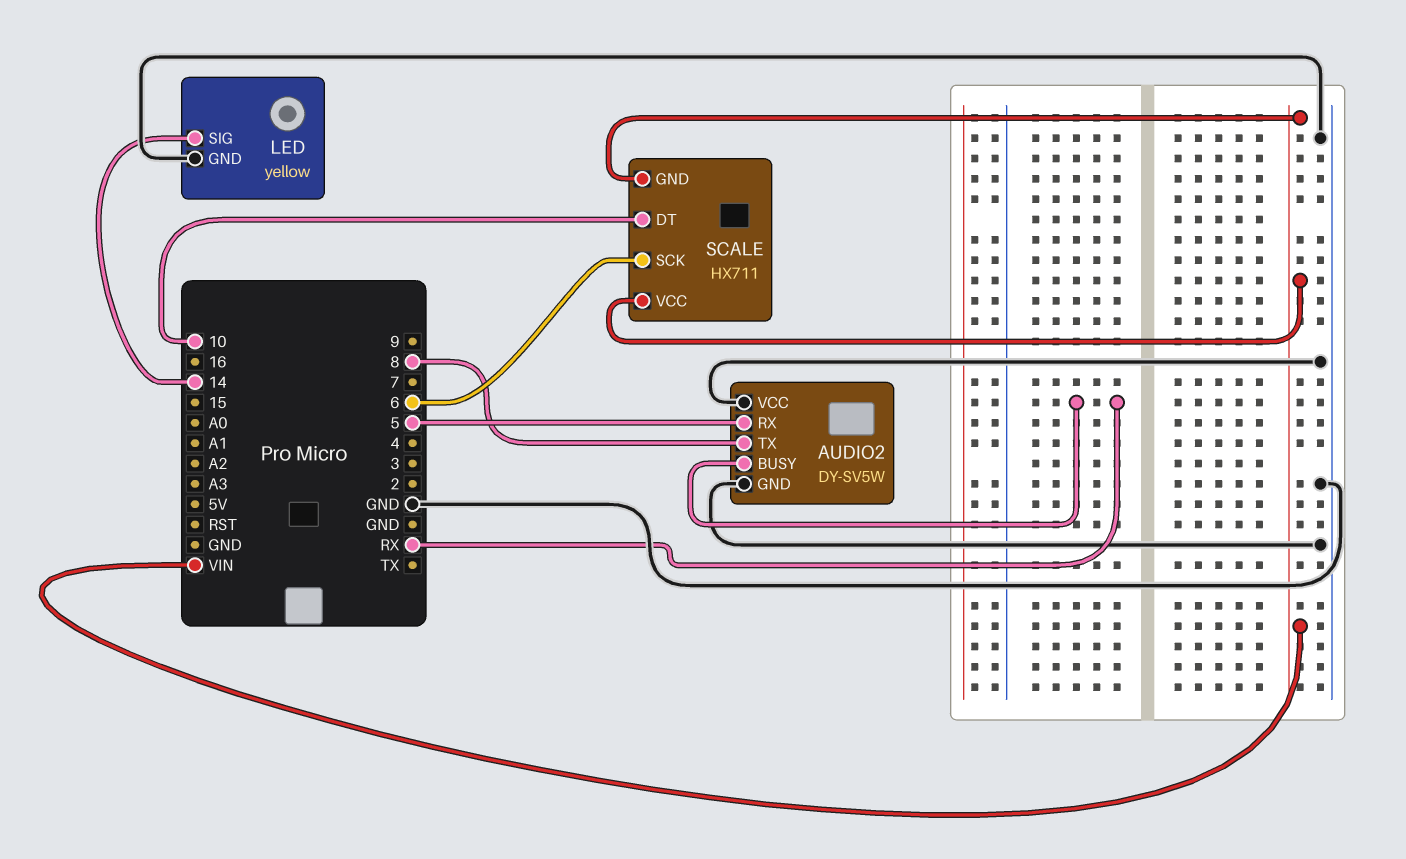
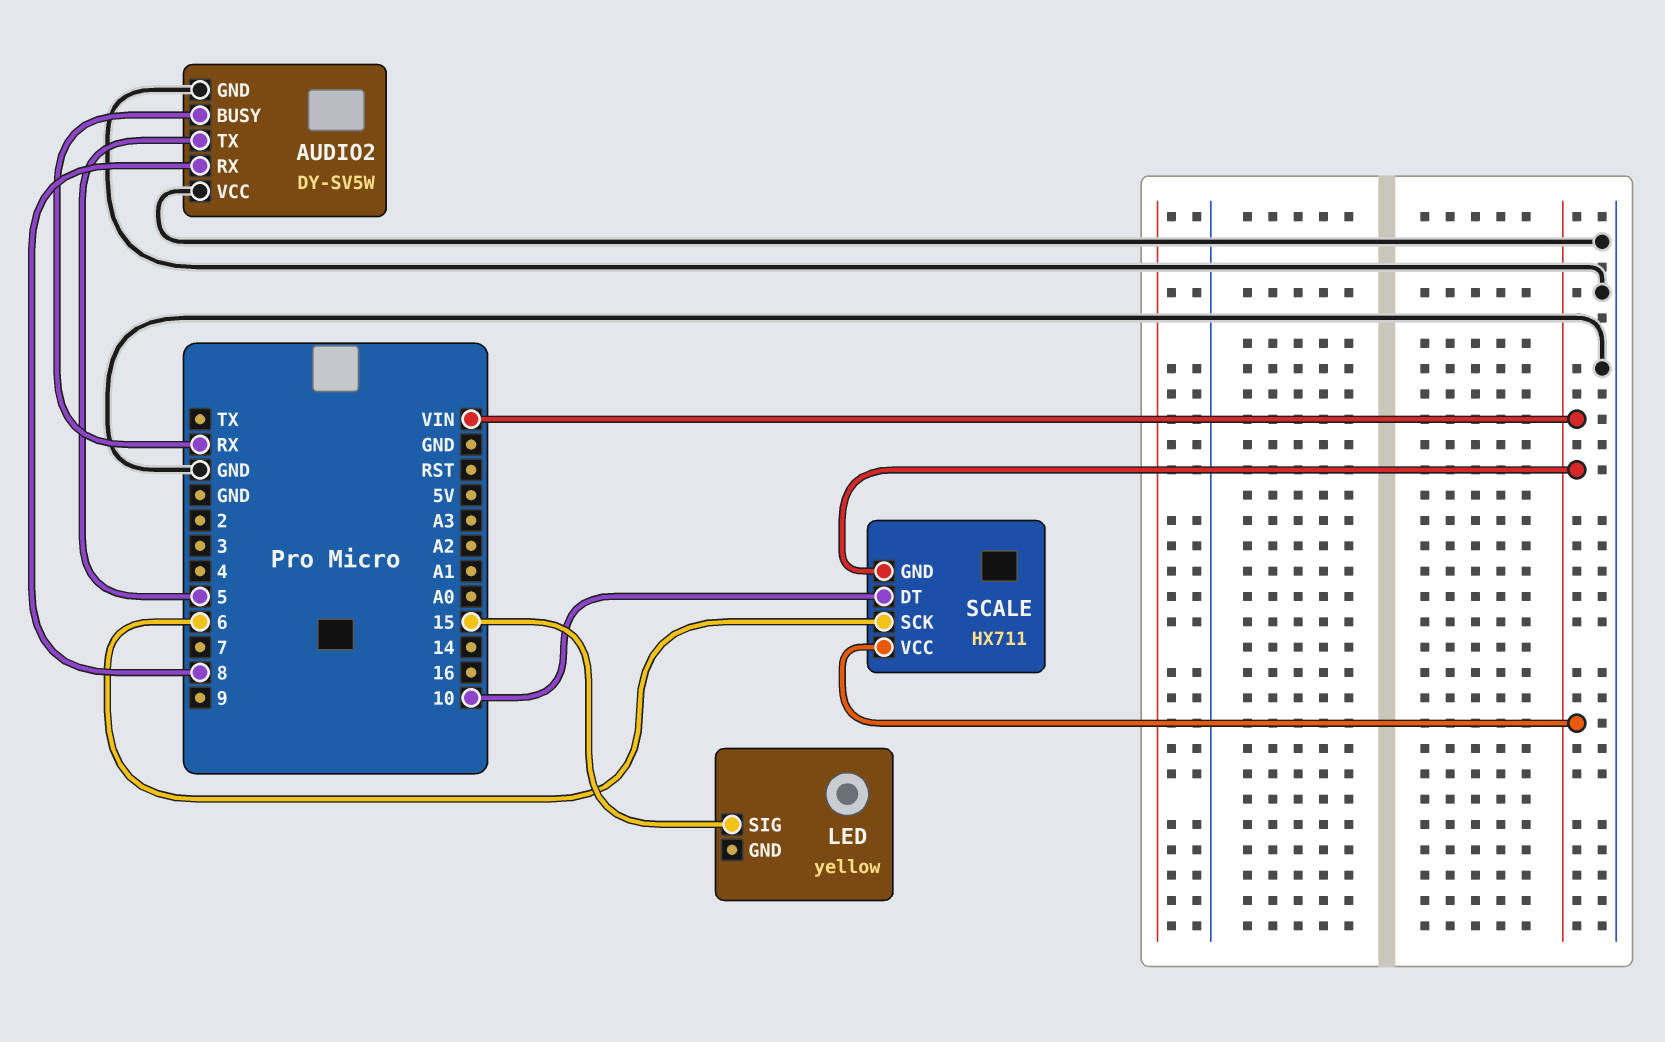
AUDIO2 pin RX: 5 -> 8
AUDIO2 pin TX: 8 -> 5
LED pin GND: GND -> none
LED pin SIG: 14 -> 15

